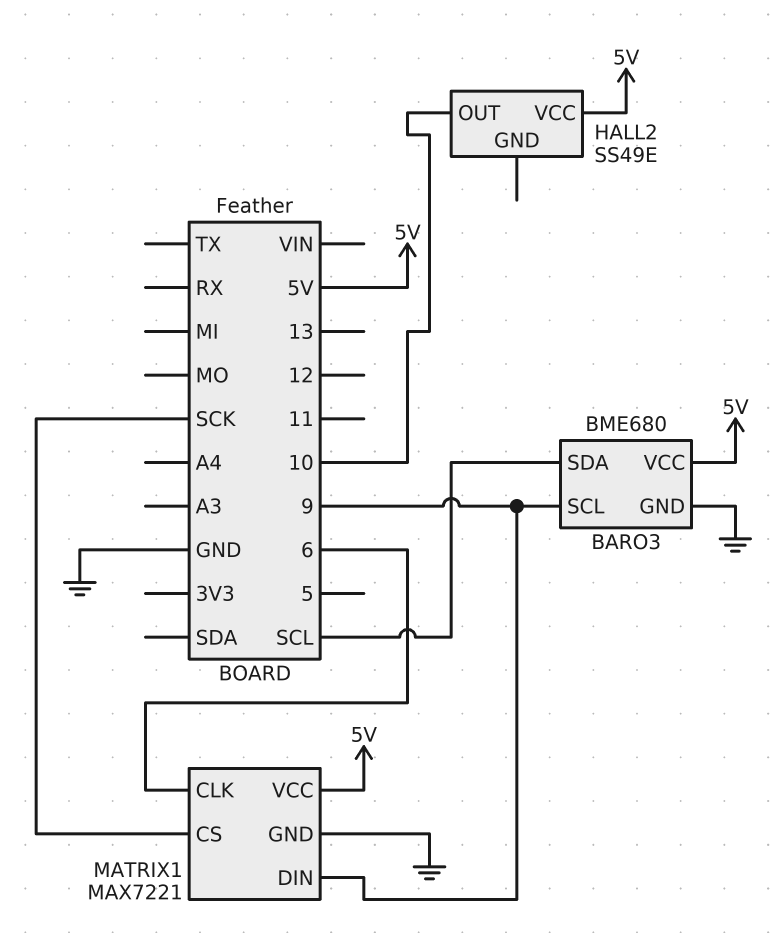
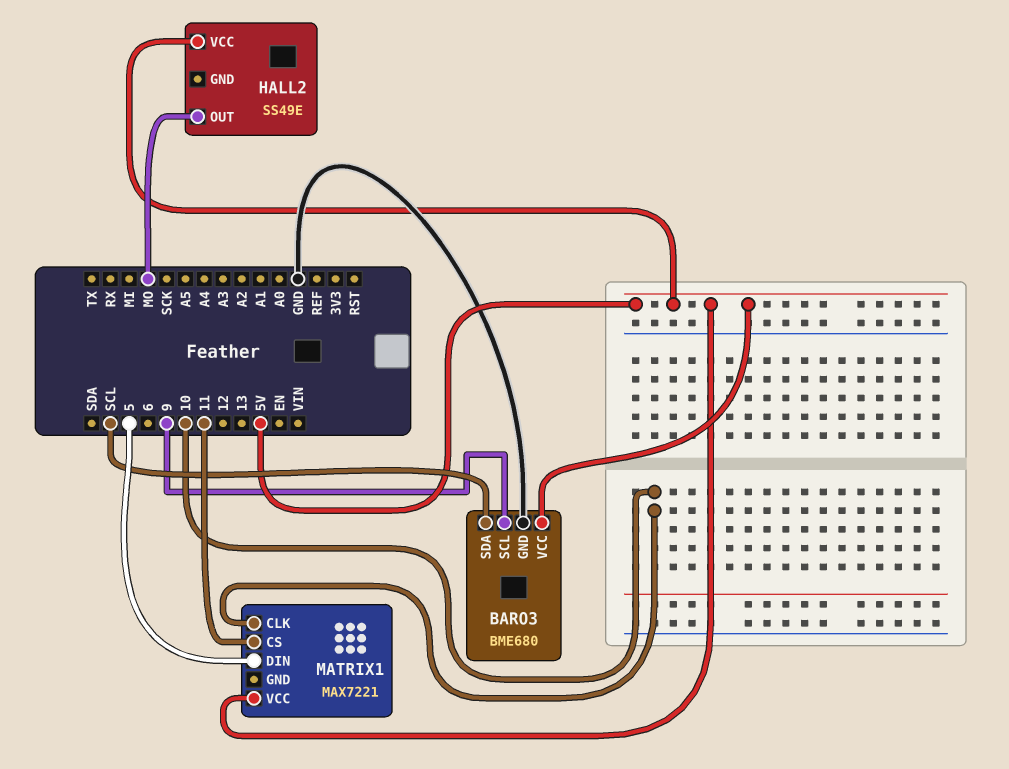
HALL2 pin OUT: 10 -> MO
MATRIX1 pin CLK: 6 -> 10
MATRIX1 pin CS: SCK -> 11
MATRIX1 pin DIN: 9 -> 5
MATRIX1 pin GND: GND -> none

